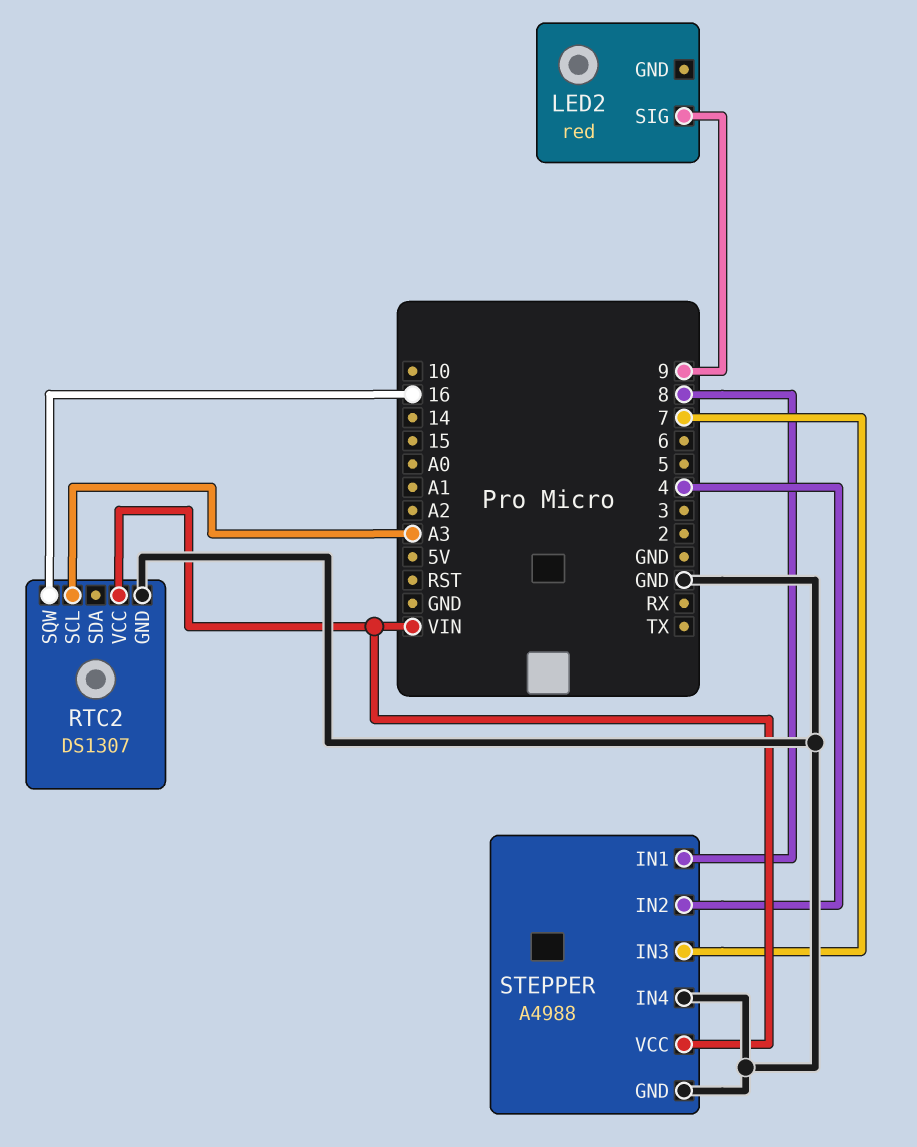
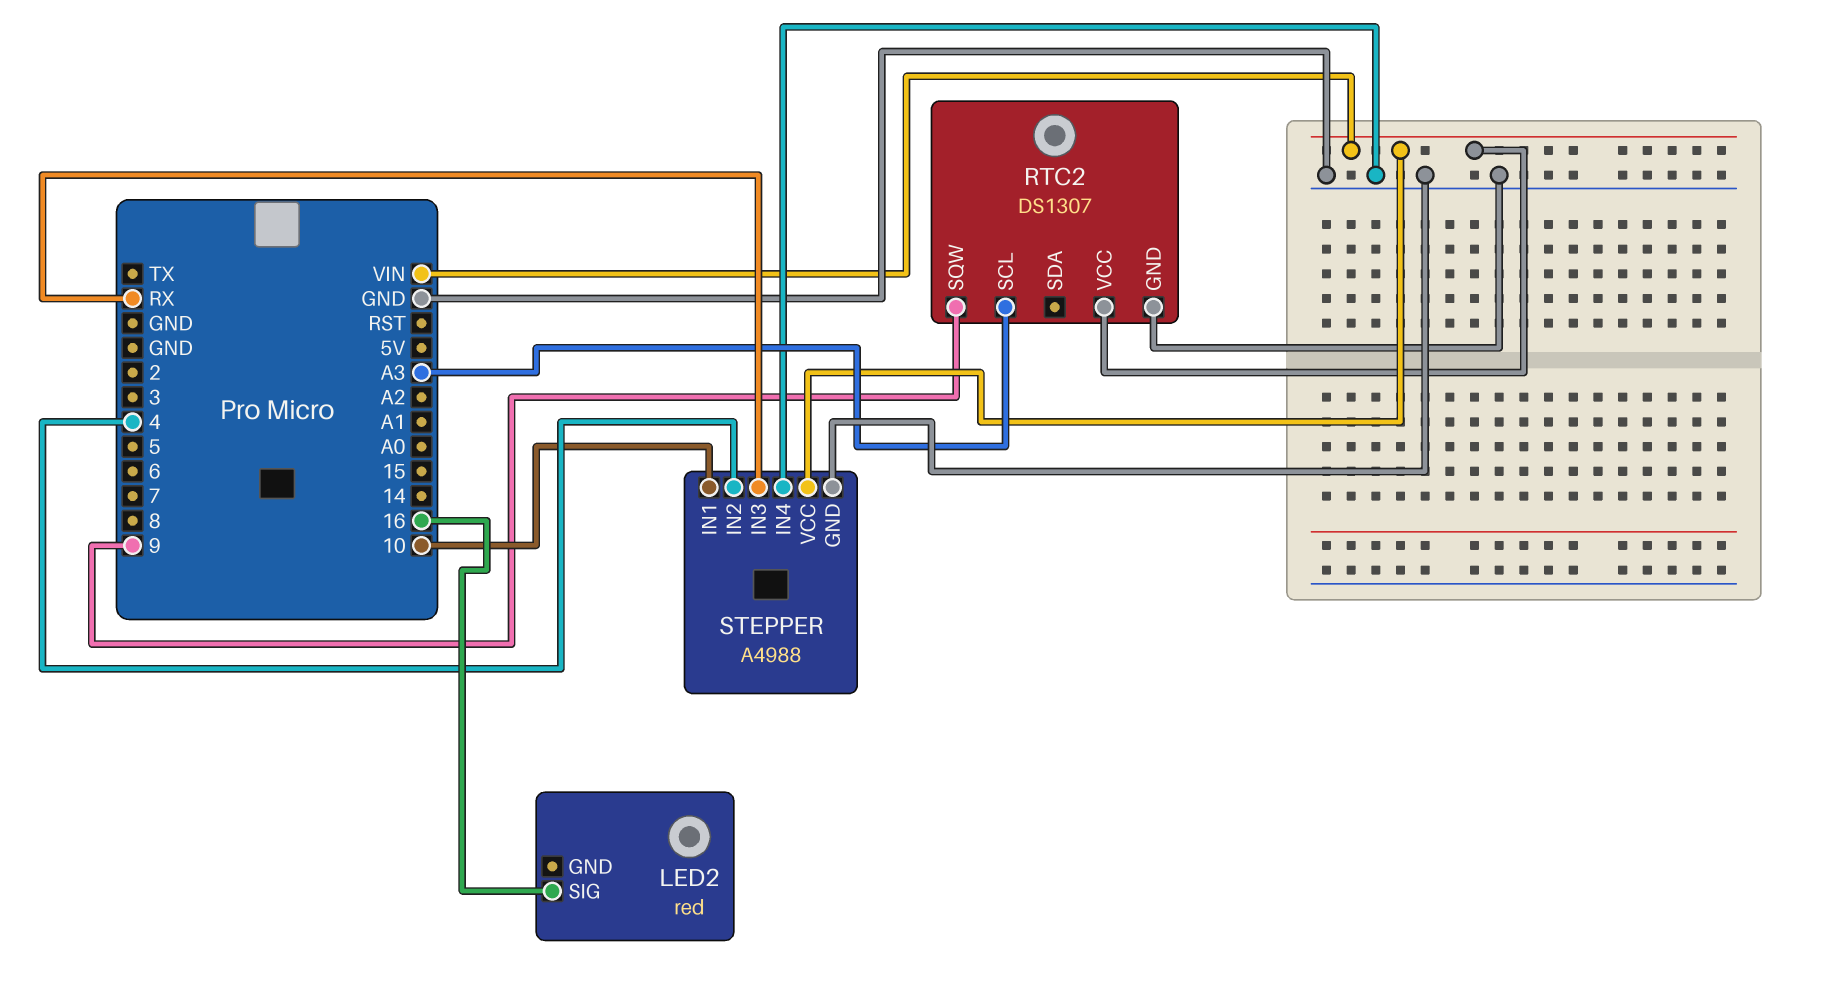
LED2 pin SIG: 9 -> 16
RTC2 pin SQW: 16 -> 9
STEPPER pin IN1: 8 -> 10
STEPPER pin IN3: 7 -> RX

